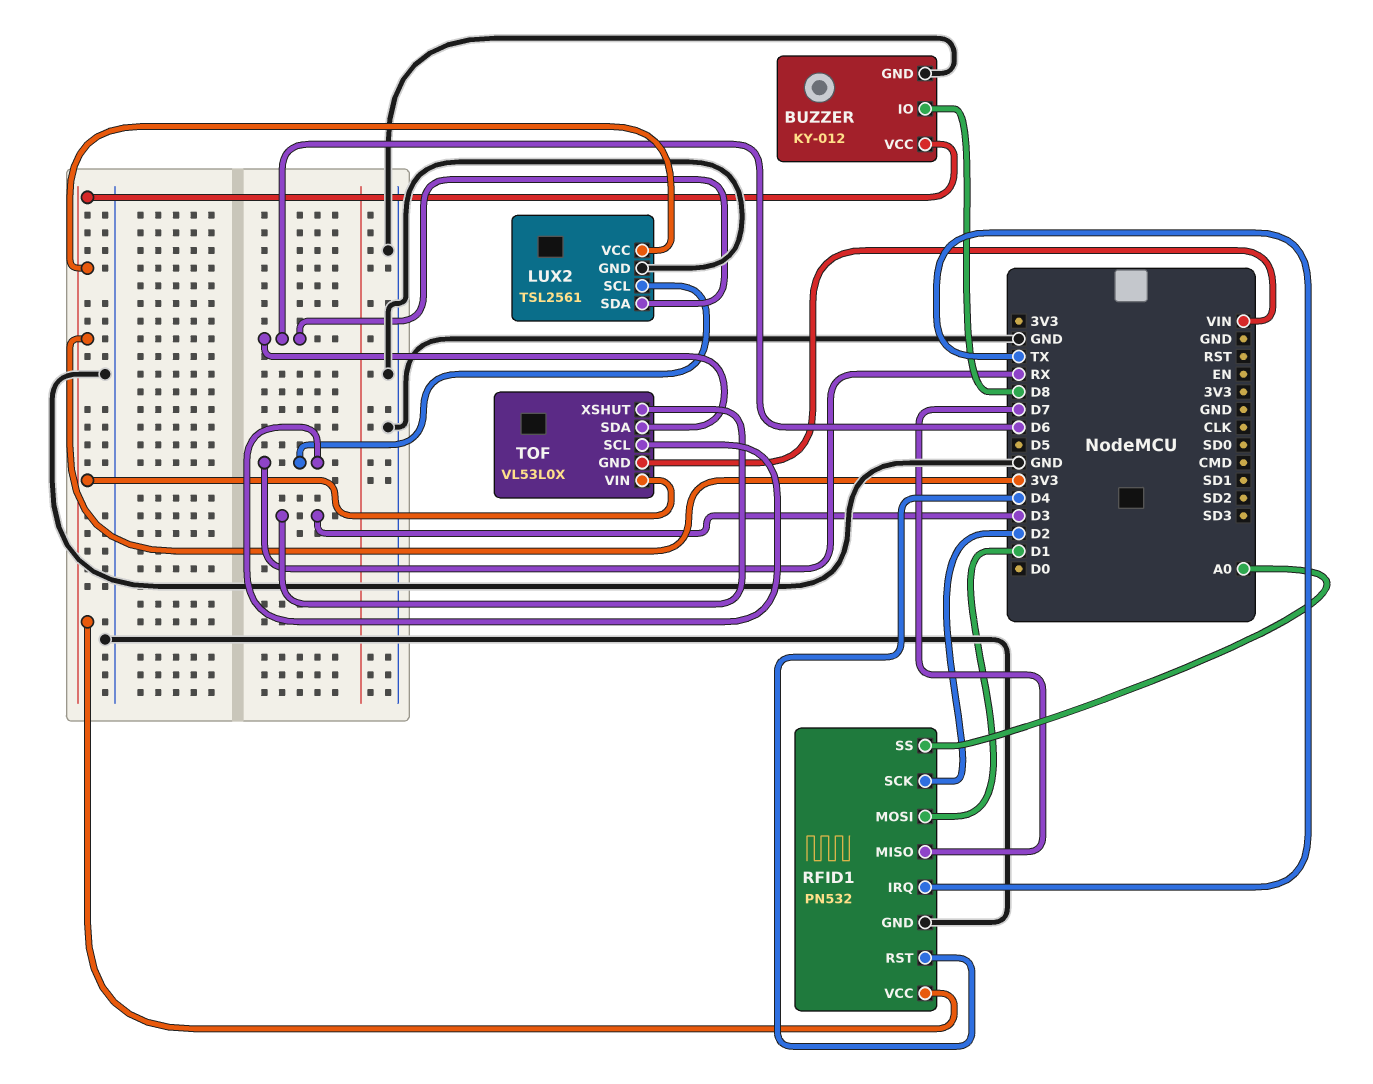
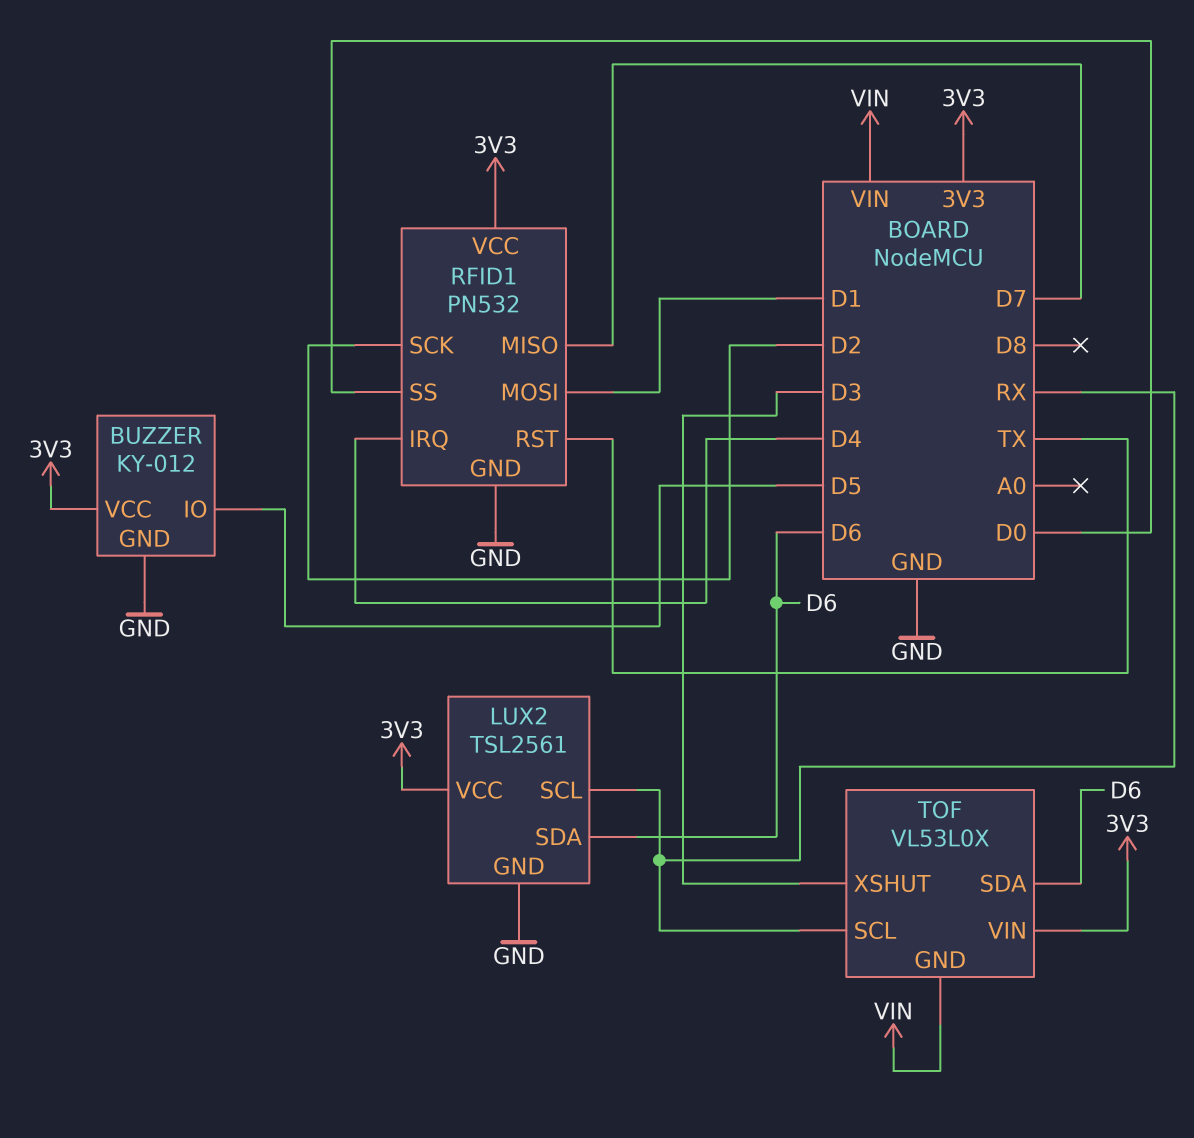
BUZZER pin IO: D8 -> D5
RFID1 pin IRQ: TX -> D4
RFID1 pin RST: D4 -> TX
RFID1 pin SS: A0 -> D0

